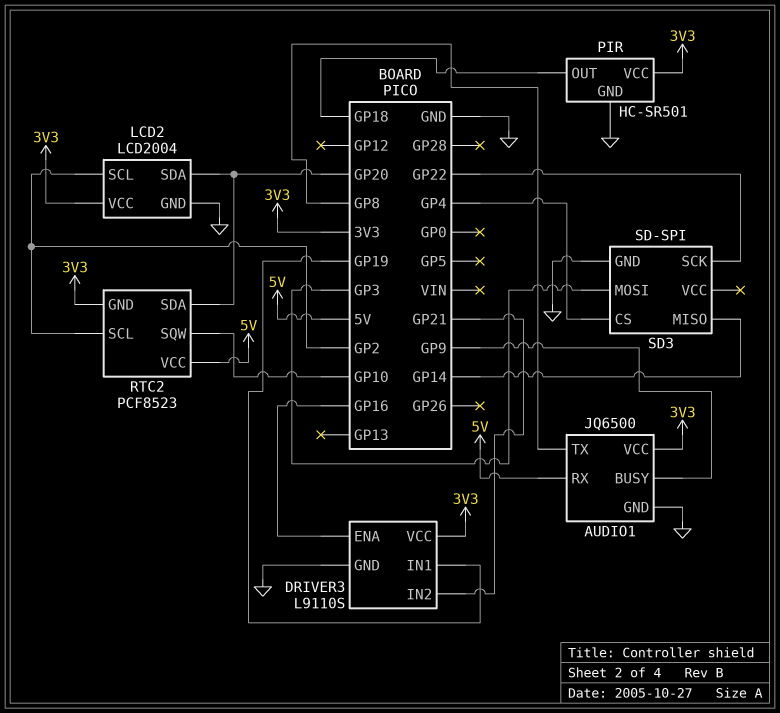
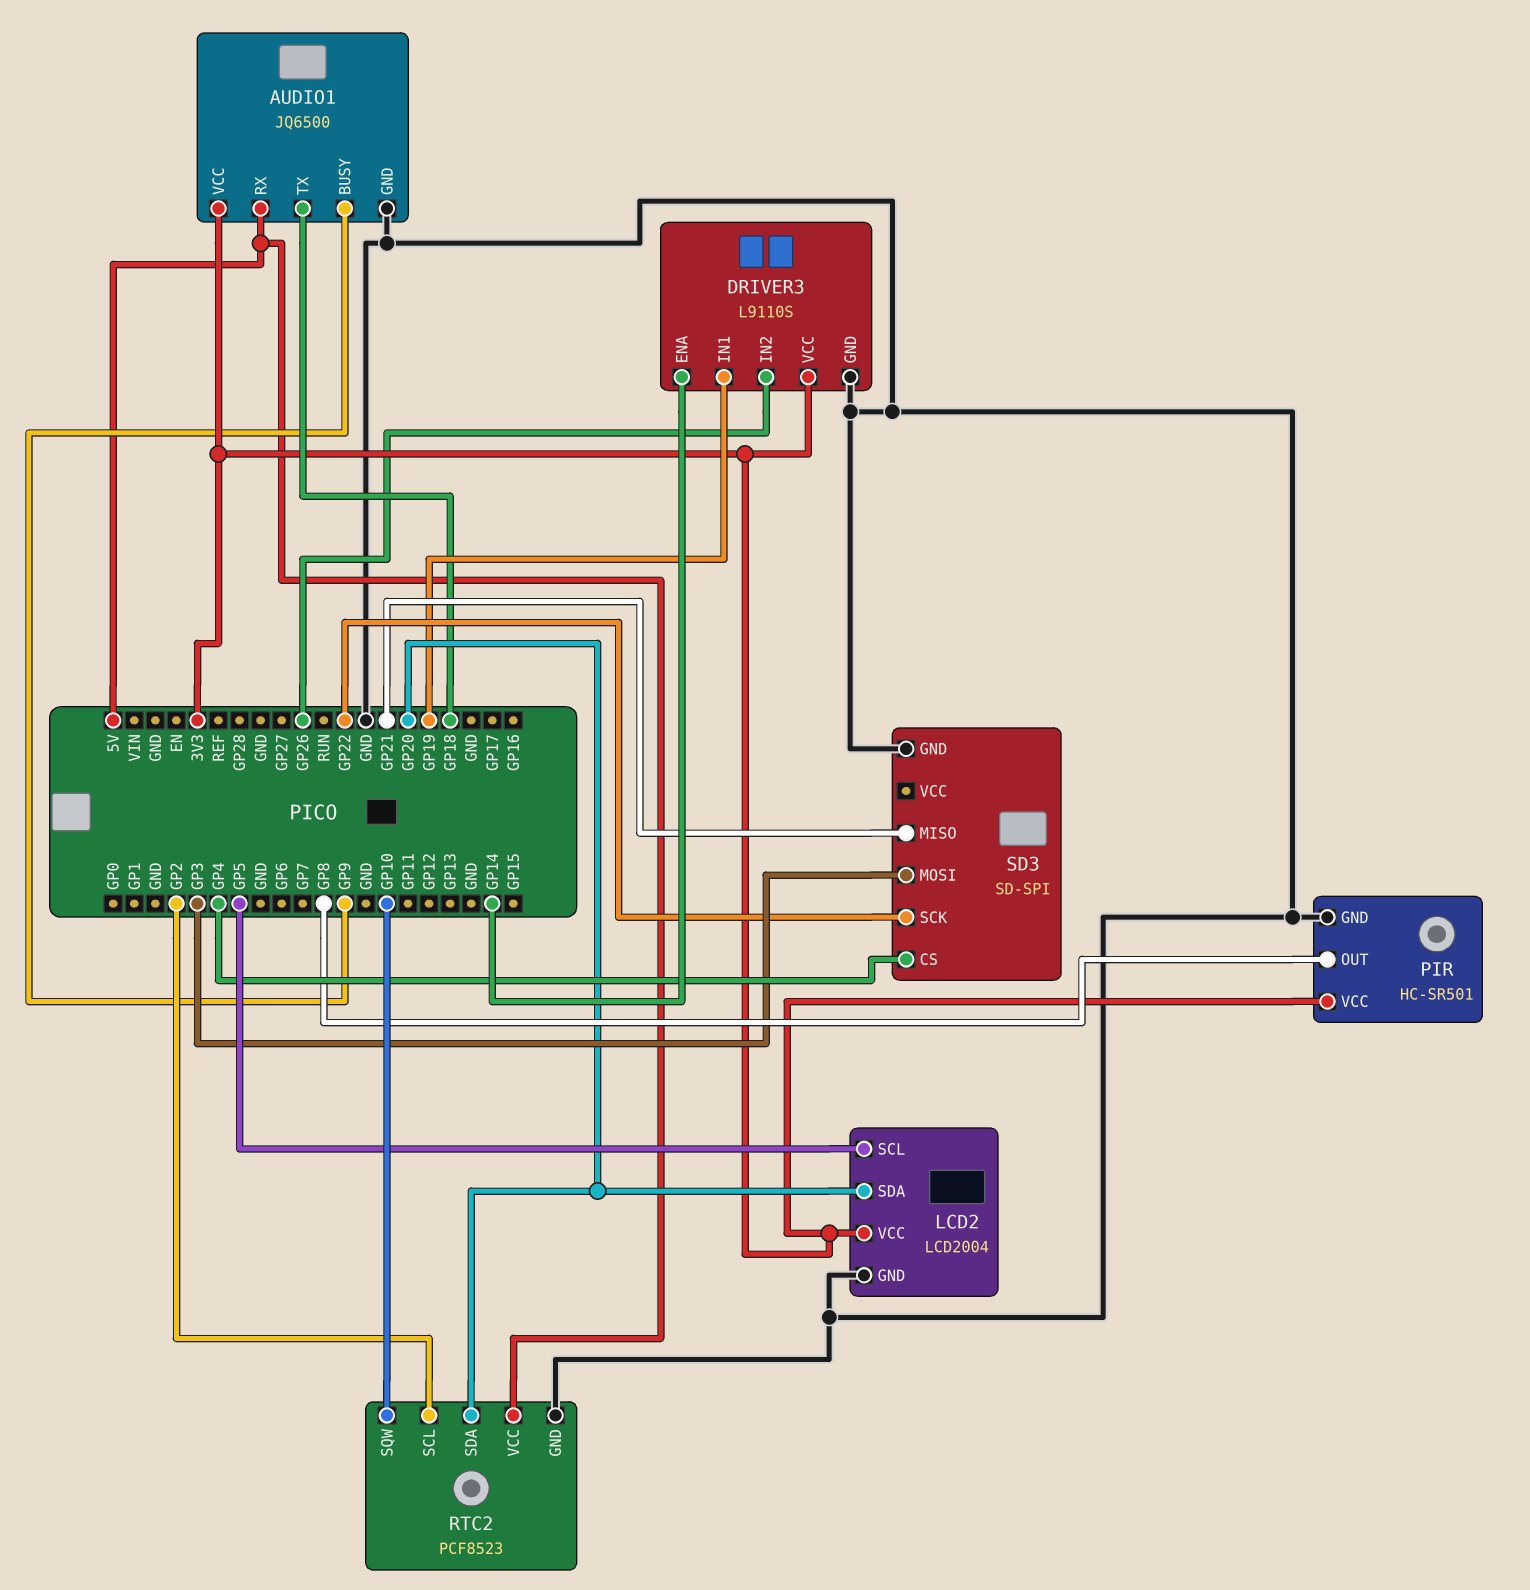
AUDIO1 pin TX: GP8 -> GP18
DRIVER3 pin ENA: GP16 -> GP14
DRIVER3 pin IN2: GP21 -> GP26
LCD2 pin SCL: GP2 -> GP5
PIR pin OUT: GP18 -> GP8
RTC2 pin GND: 3V3 -> GND
SD3 pin MISO: GP14 -> GP21

